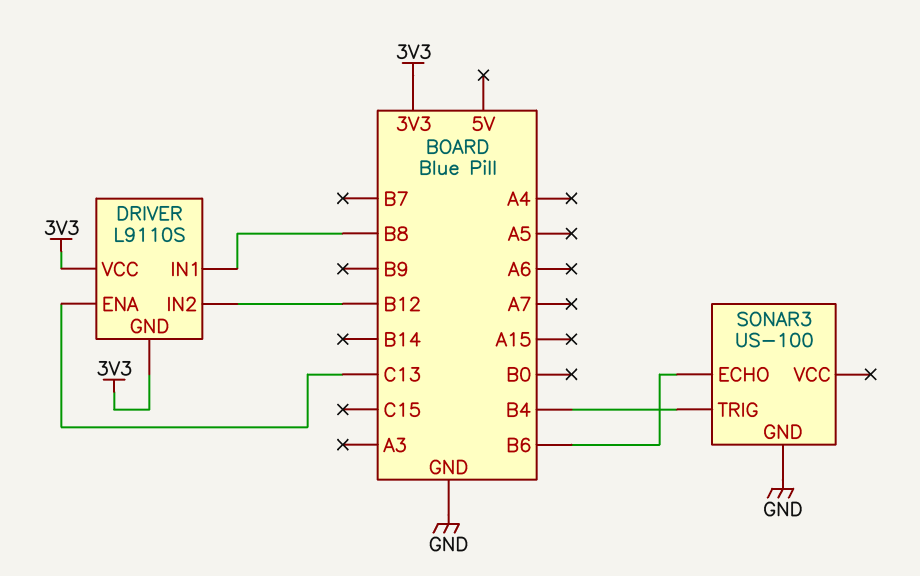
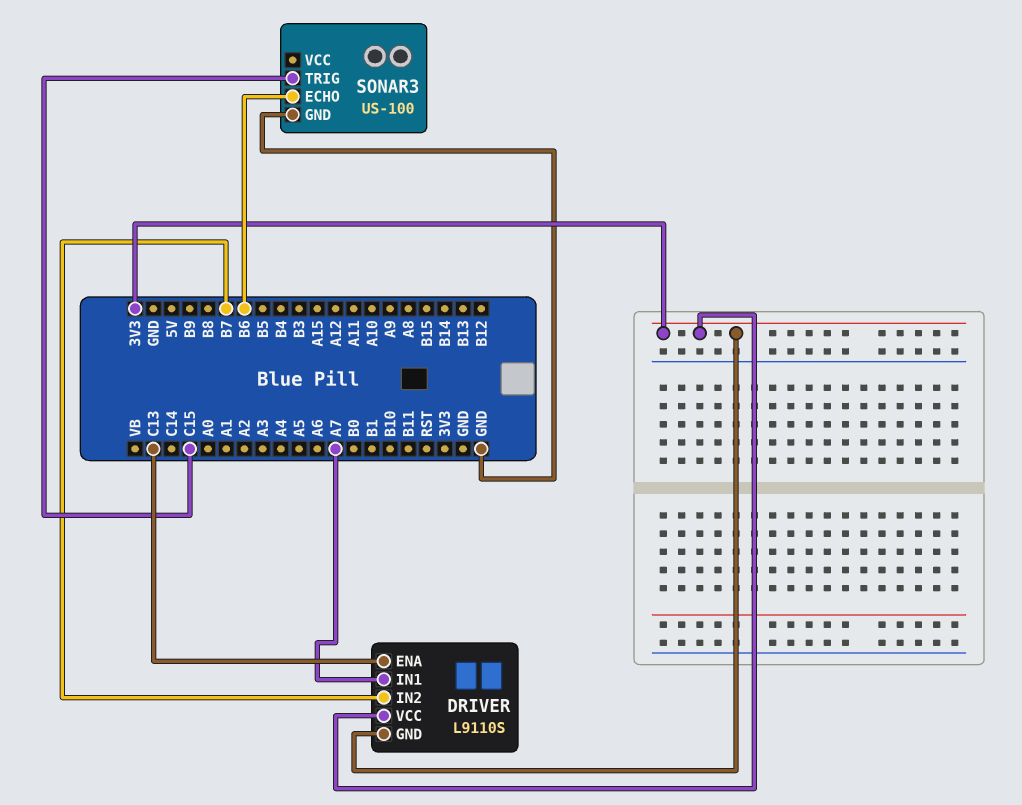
DRIVER pin IN1: B8 -> A7
DRIVER pin IN2: B12 -> B7
SONAR3 pin TRIG: B4 -> C15

